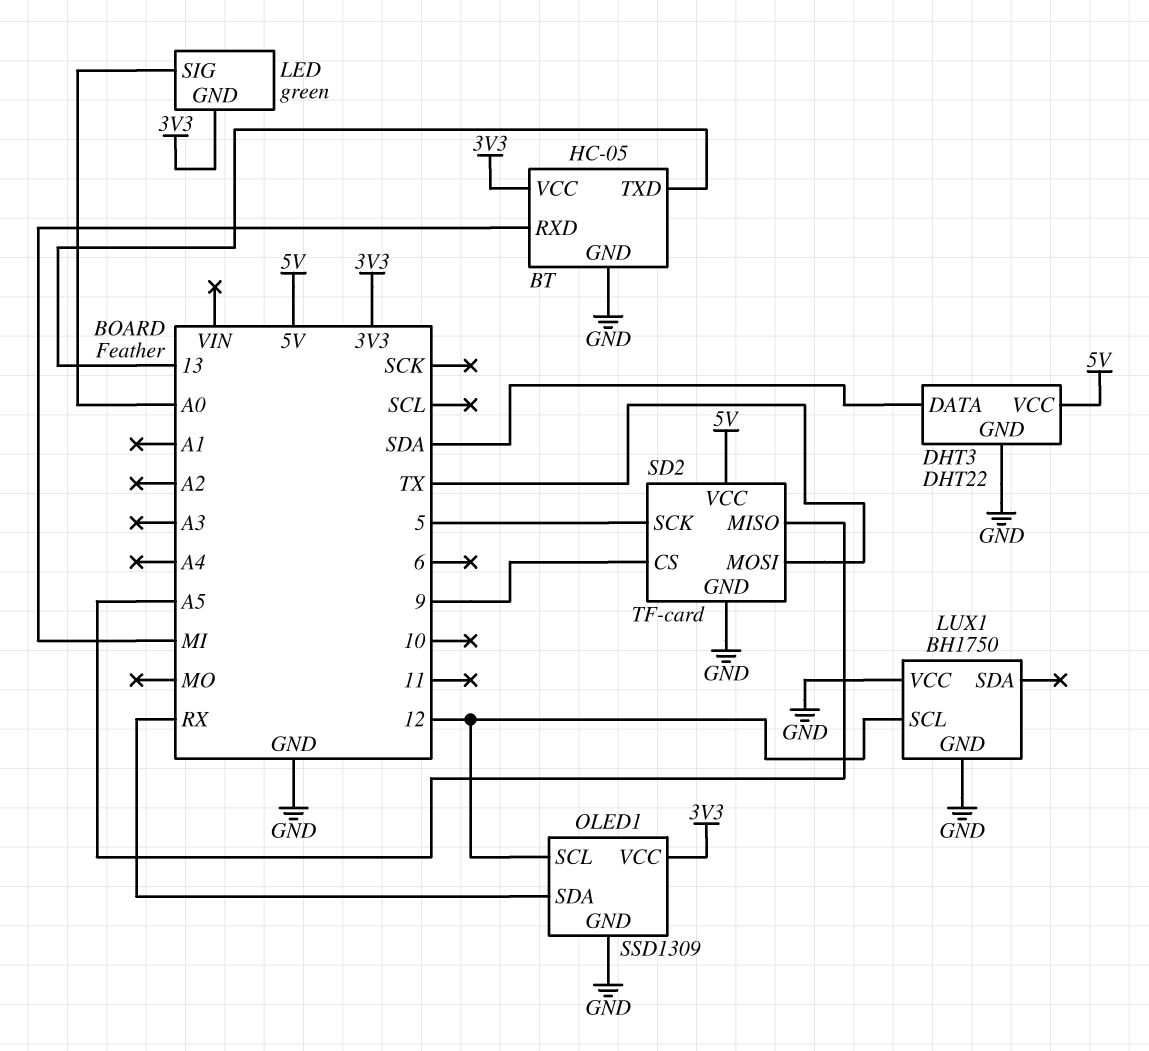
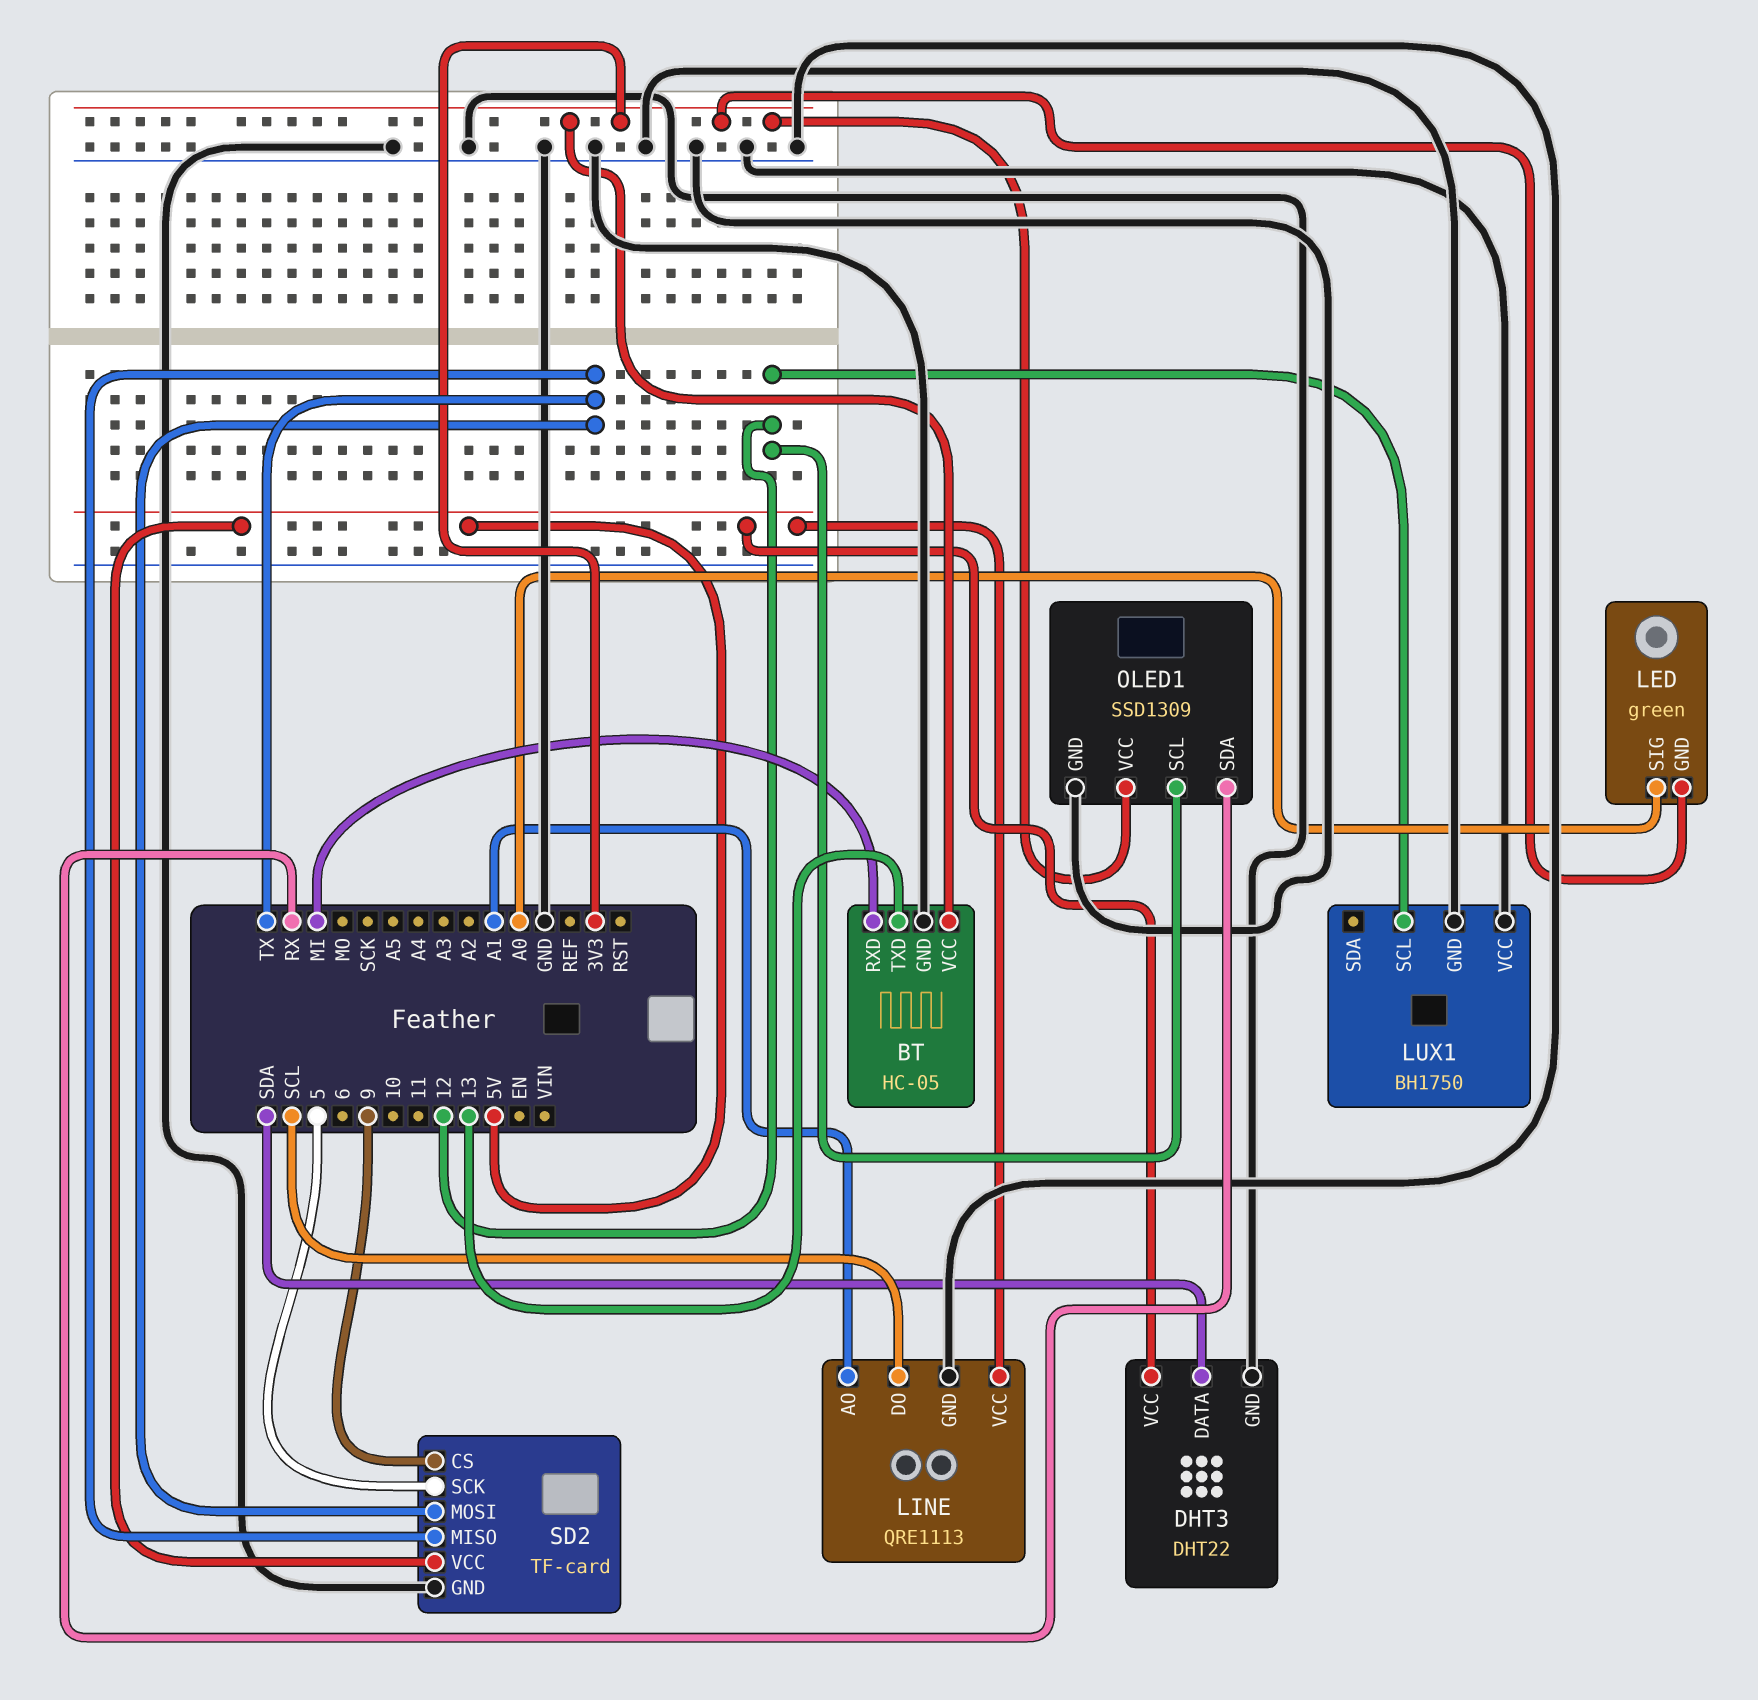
LINE: none -> QRE1113
LINE pin AO: none -> A1
LINE pin DO: none -> SCL
LINE pin GND: none -> GND
LINE pin VCC: none -> 5V
SD2 pin MISO: A5 -> TX

